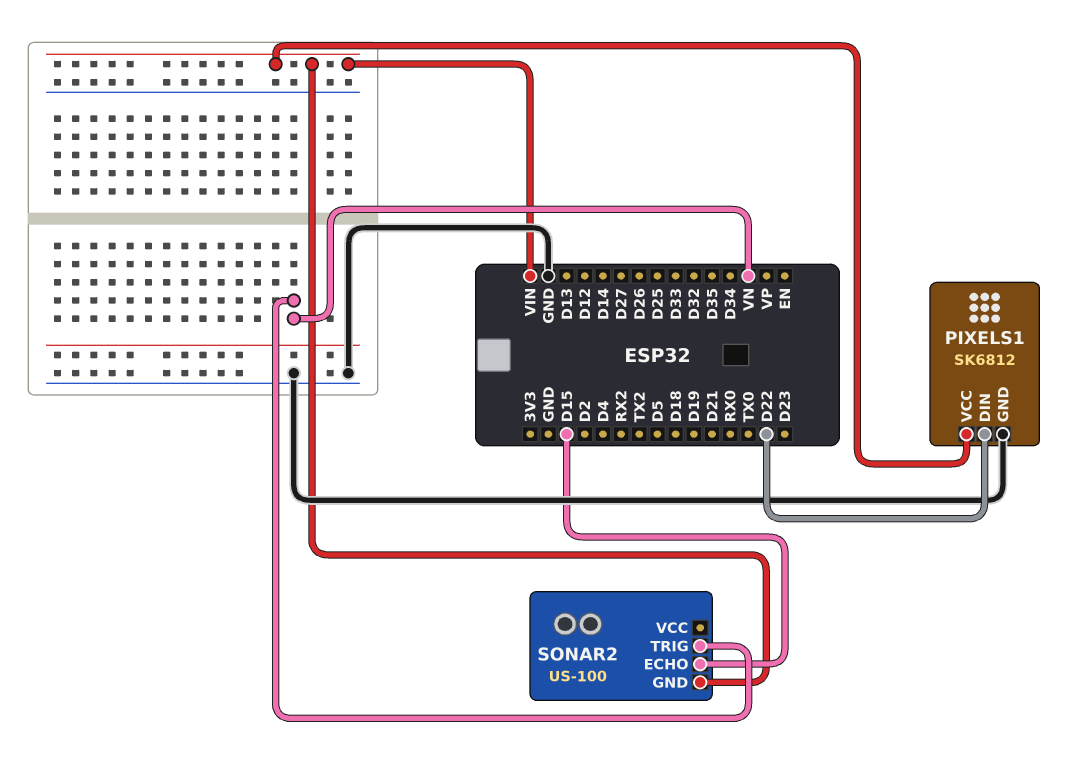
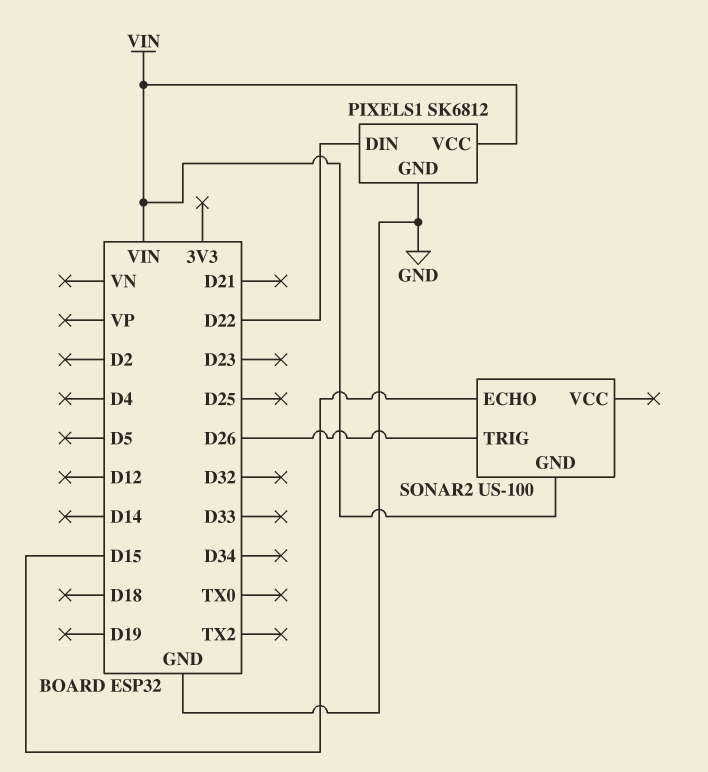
SONAR2 pin TRIG: VN -> D26

